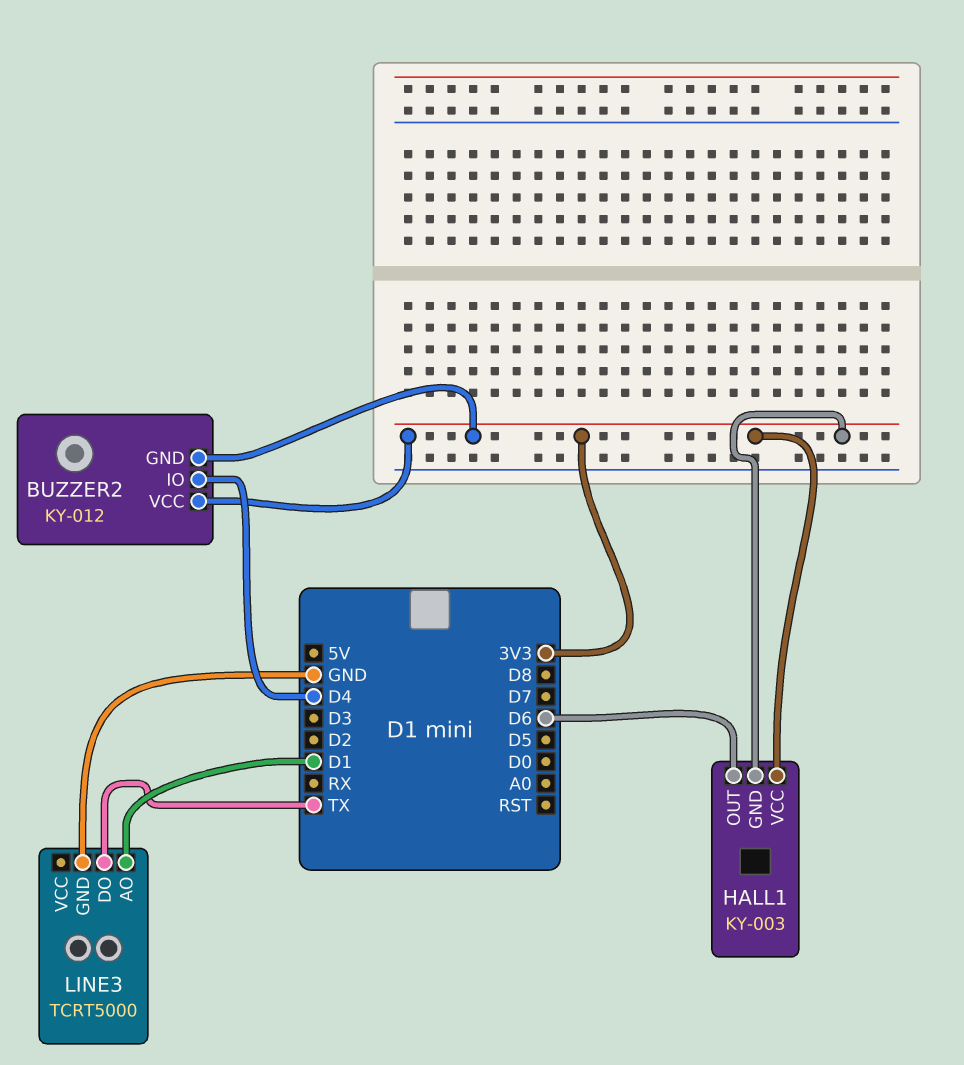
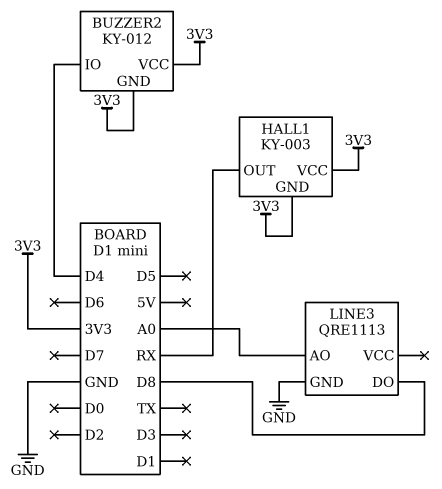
HALL1 pin OUT: D6 -> RX
LINE3: TCRT5000 -> QRE1113
LINE3 pin AO: D1 -> A0
LINE3 pin DO: TX -> D8

